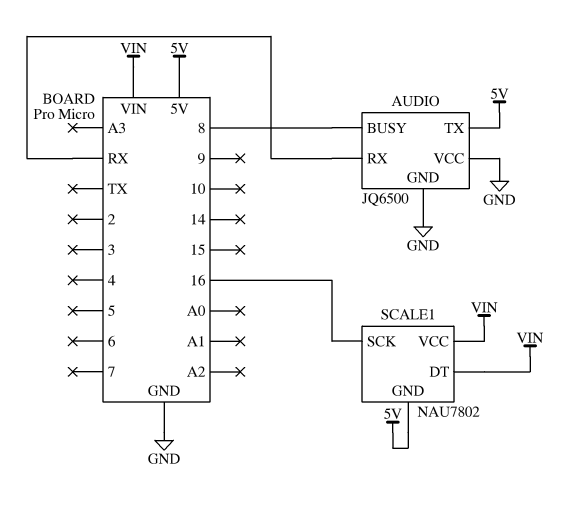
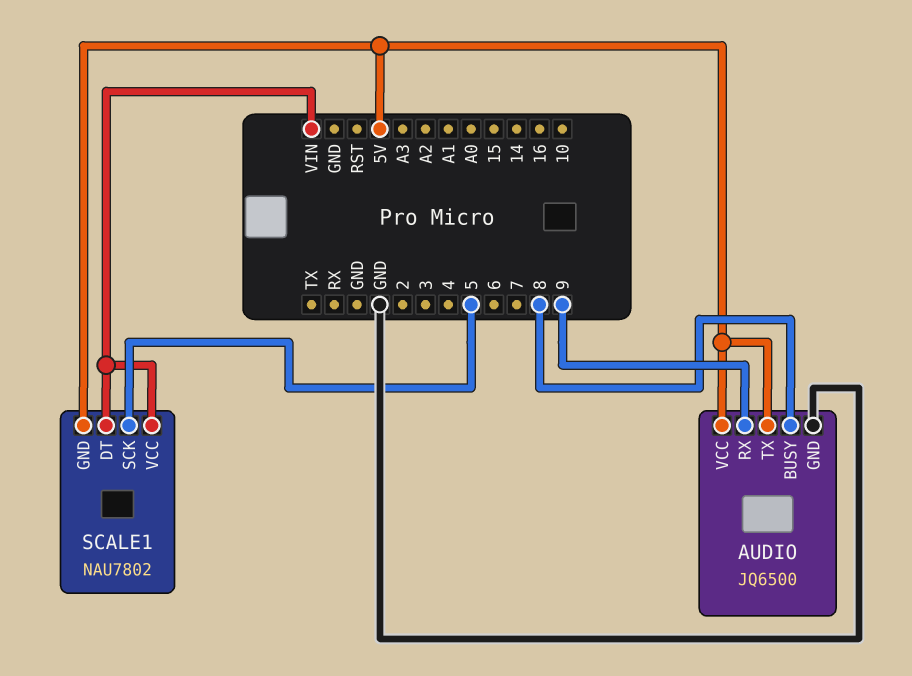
AUDIO pin RX: RX -> 9
AUDIO pin VCC: GND -> 5V
SCALE1 pin SCK: 16 -> 5

